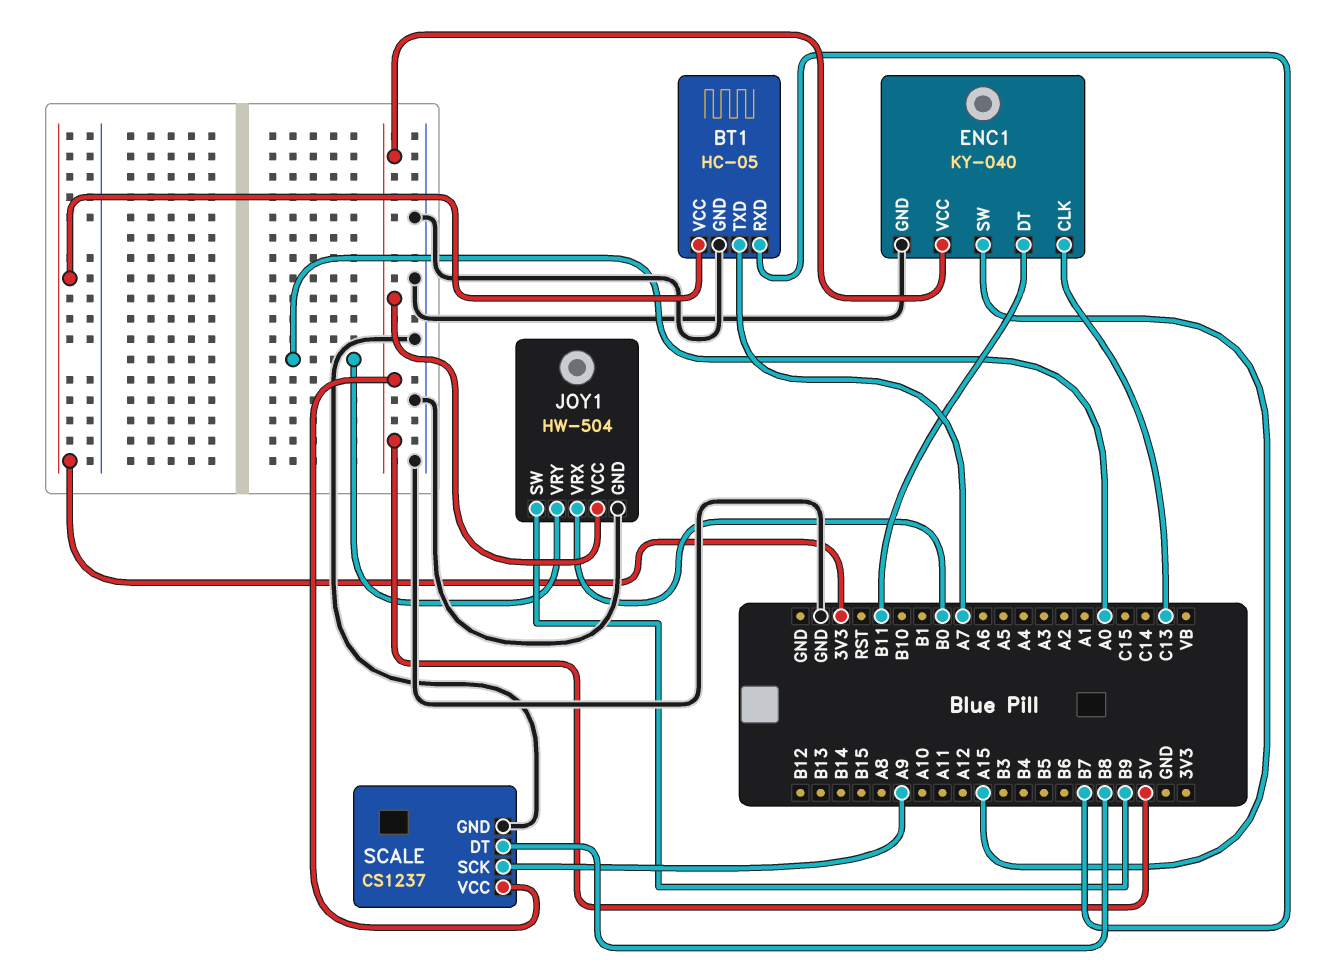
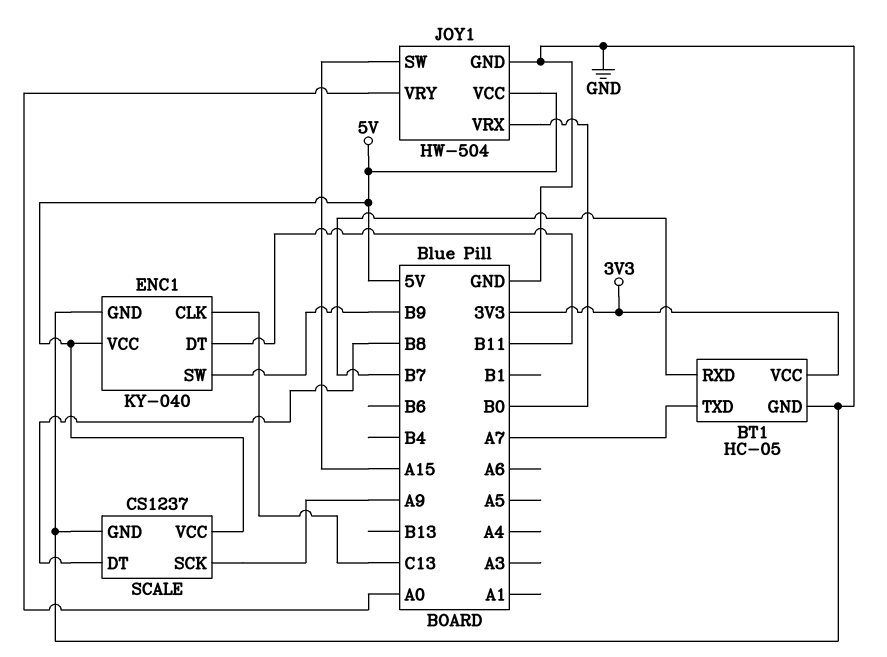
ENC1 pin SW: A15 -> B9
JOY1 pin SW: B9 -> A15

